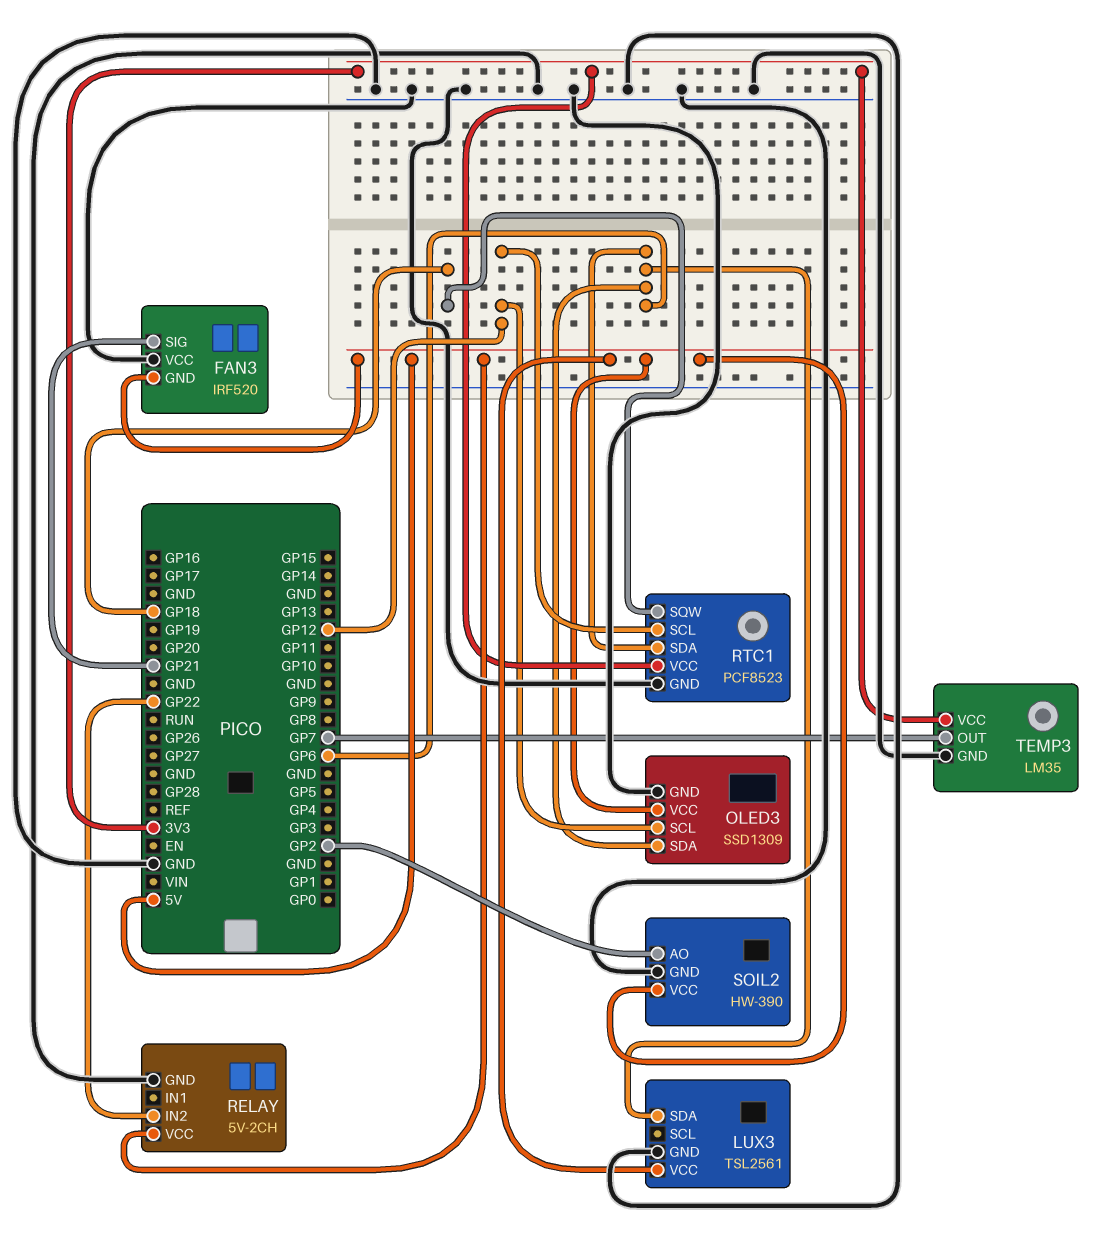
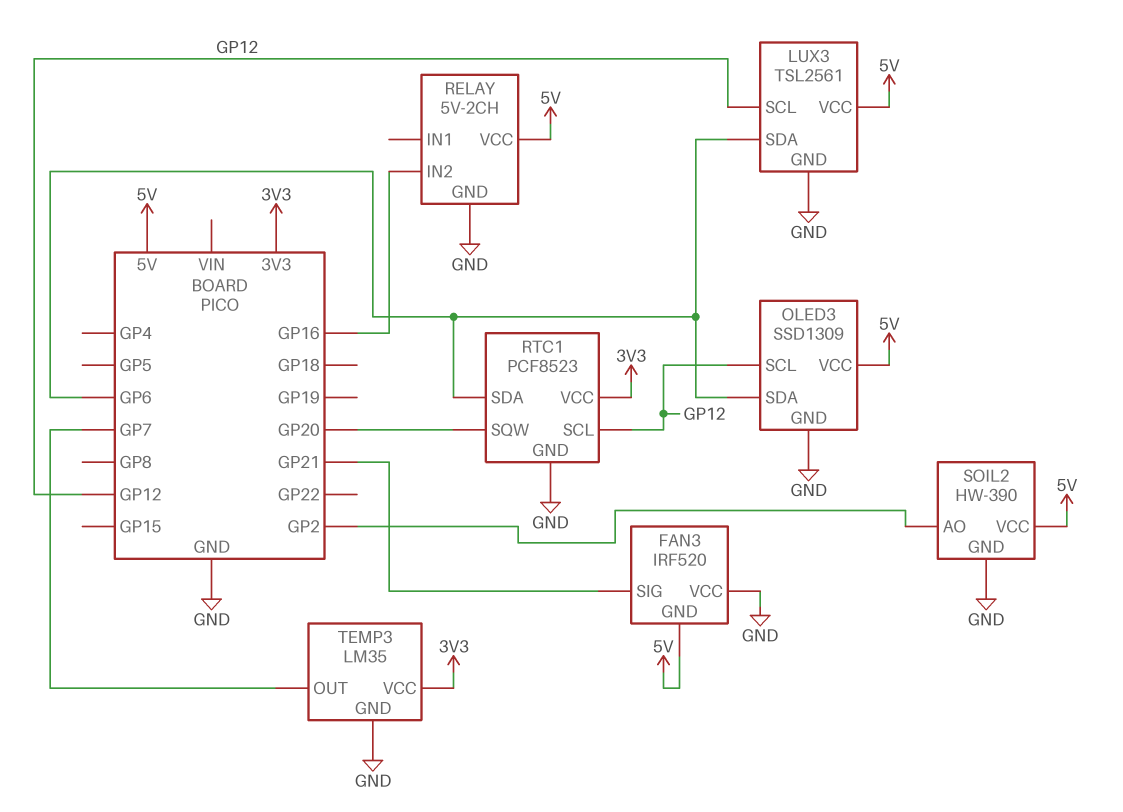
LUX3 pin SCL: none -> GP12
RELAY pin IN2: GP22 -> GP16
RTC1 pin SQW: GP18 -> GP20

